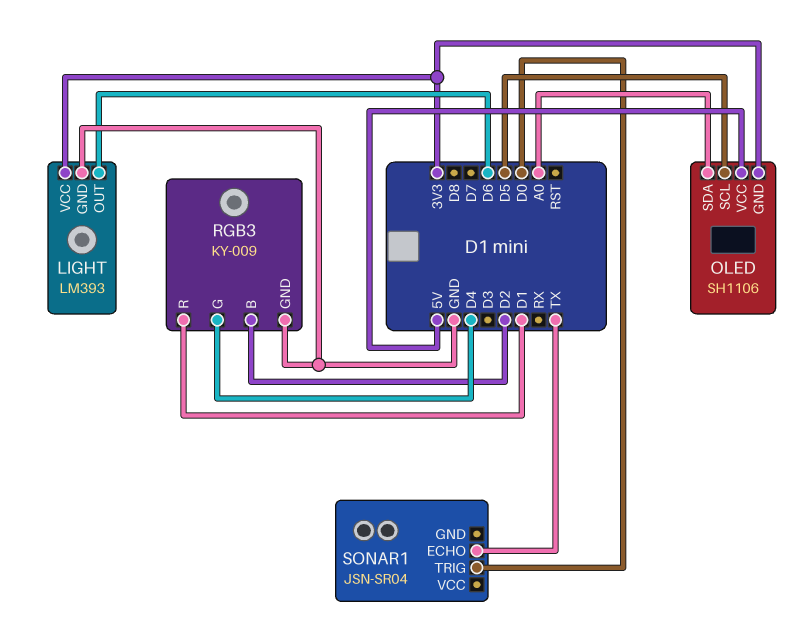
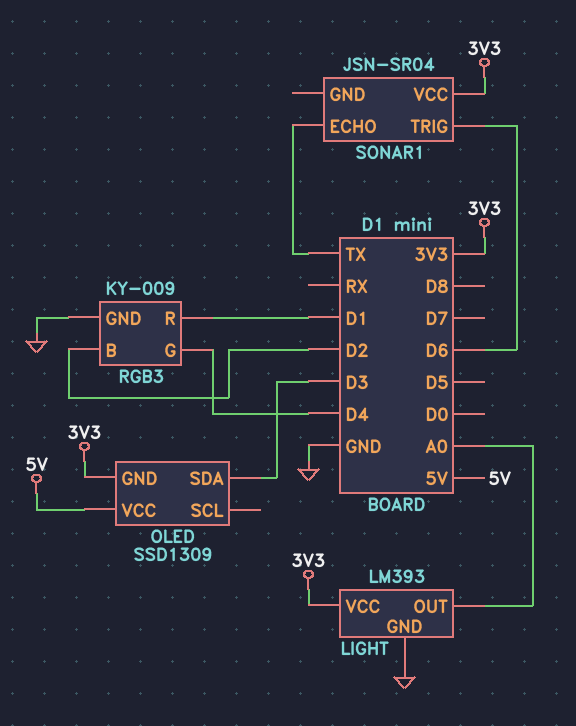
LIGHT pin OUT: D6 -> A0
OLED: SH1106 -> SSD1309
OLED pin SCL: D5 -> none
OLED pin SDA: A0 -> D3
SONAR1 pin TRIG: D0 -> D6
SONAR1 pin VCC: none -> 3V3

